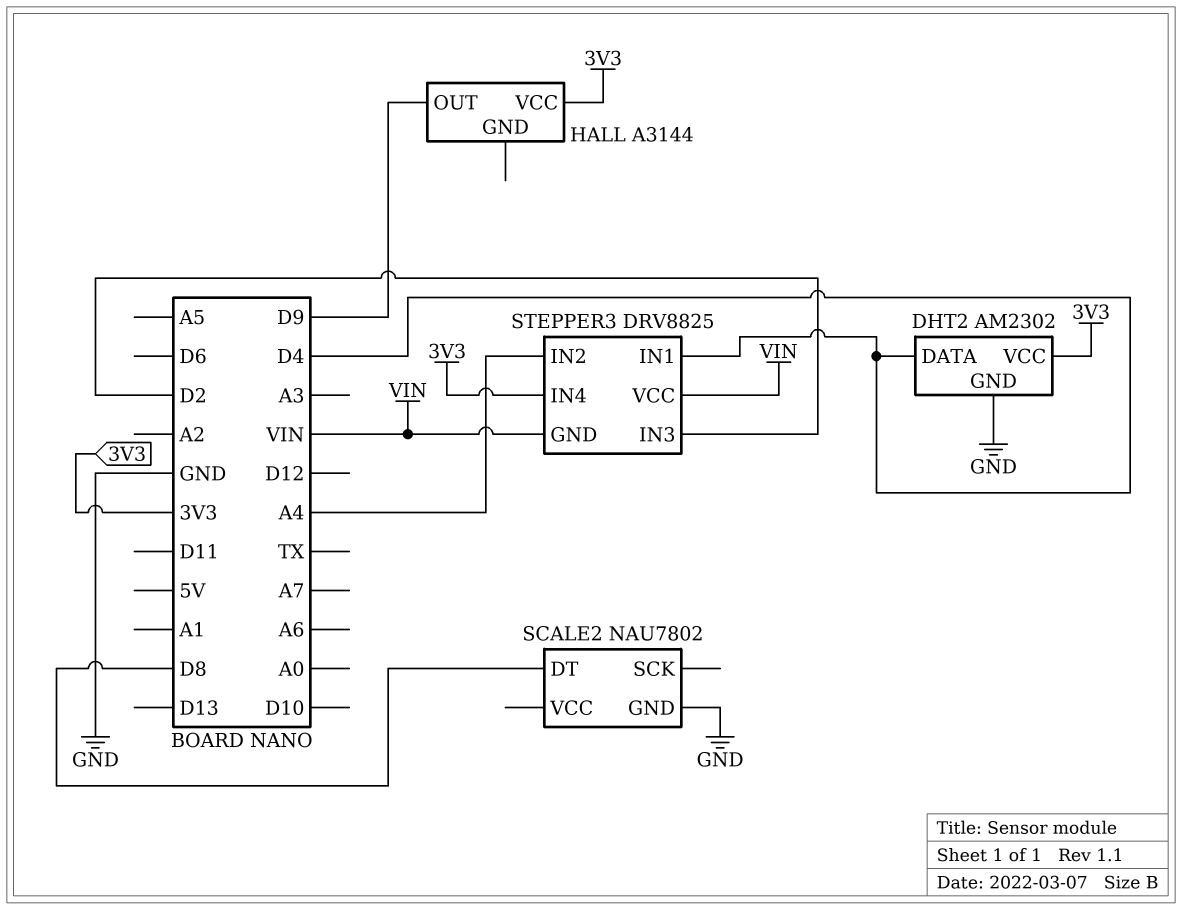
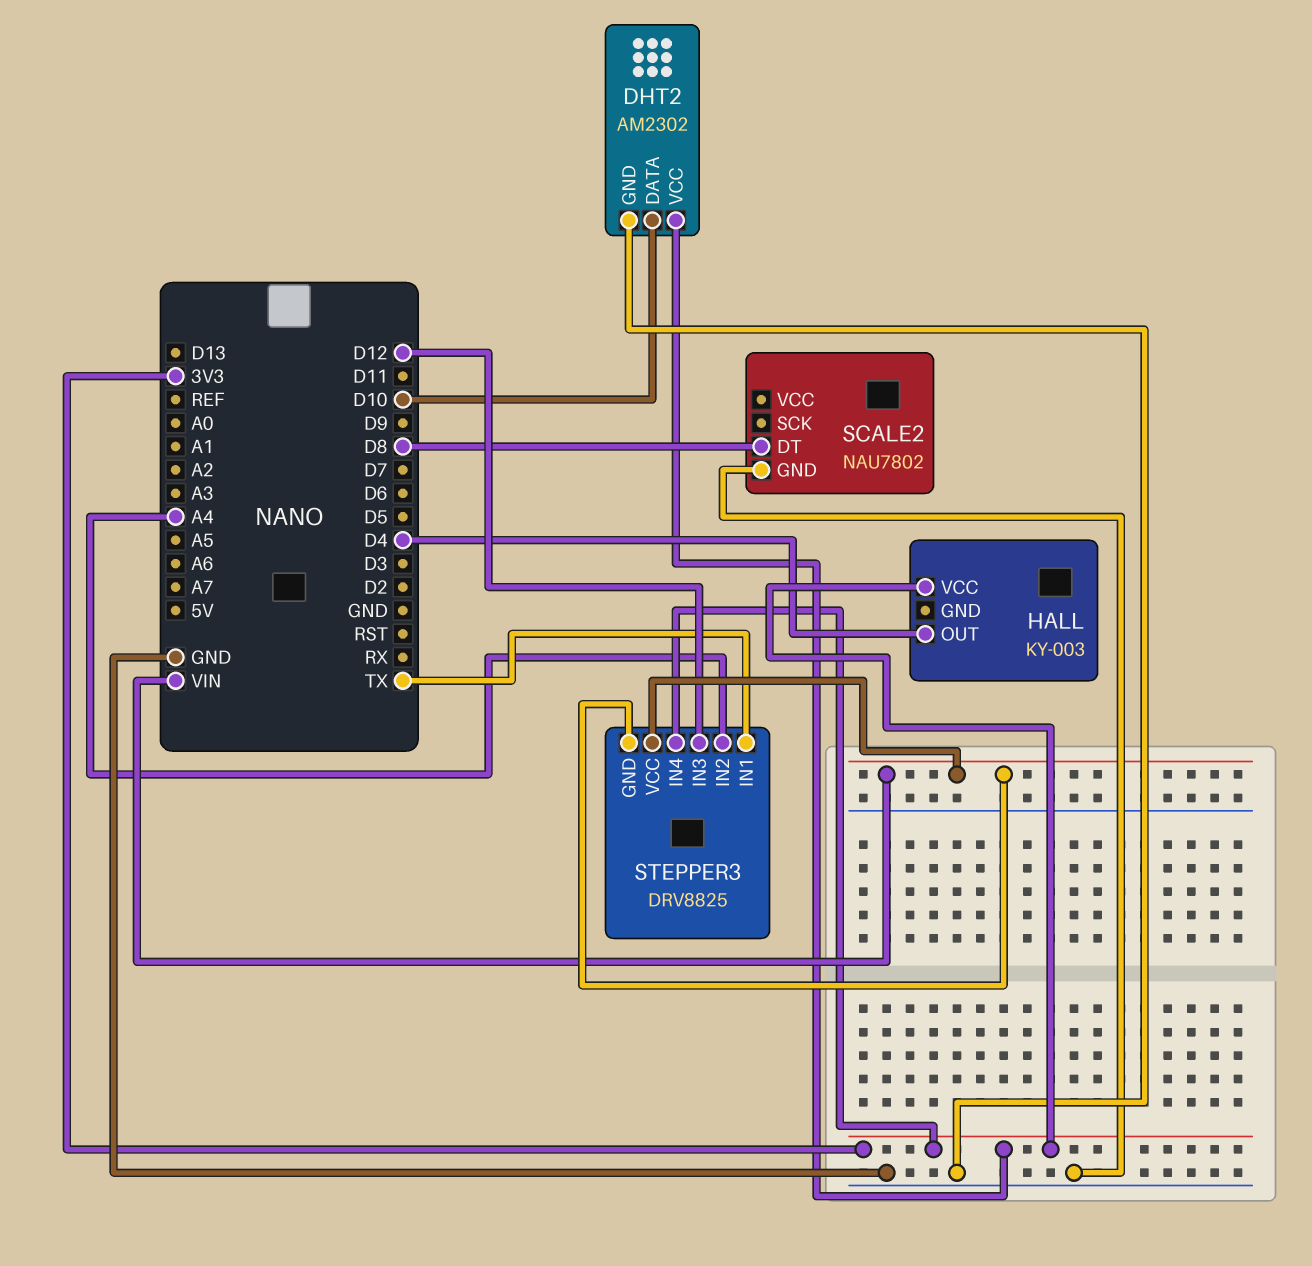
DHT2 pin DATA: D4 -> D10
HALL: A3144 -> KY-003
HALL pin OUT: D9 -> D4
STEPPER3 pin IN1: D4 -> TX
STEPPER3 pin IN3: D2 -> D12

